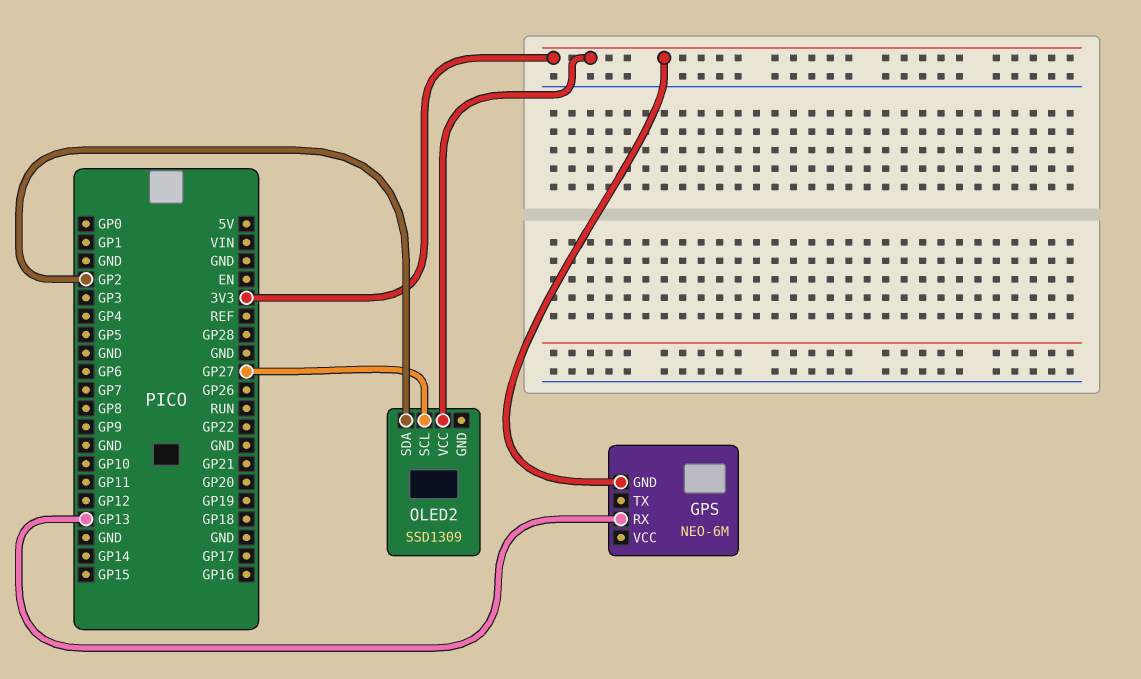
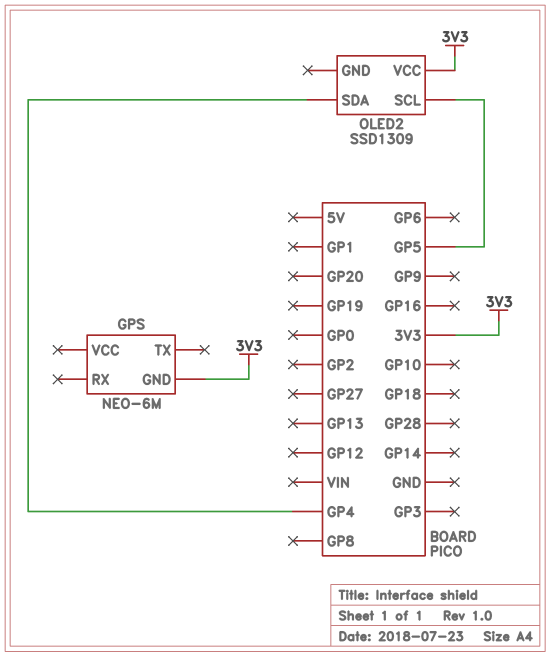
GPS pin RX: GP13 -> none
OLED2 pin SCL: GP27 -> GP5
OLED2 pin SDA: GP2 -> GP4

